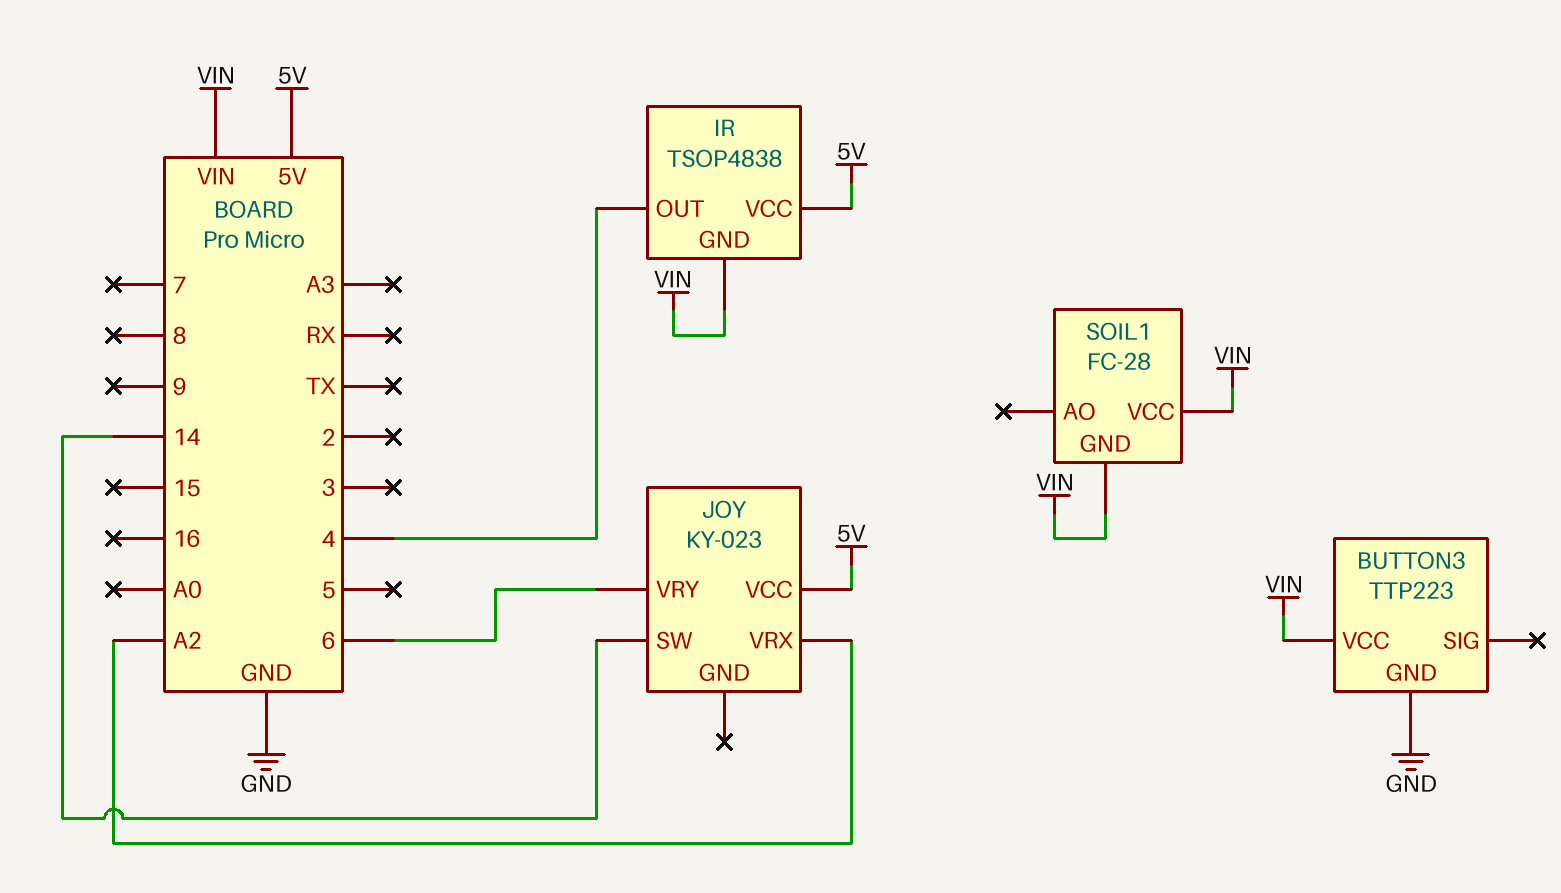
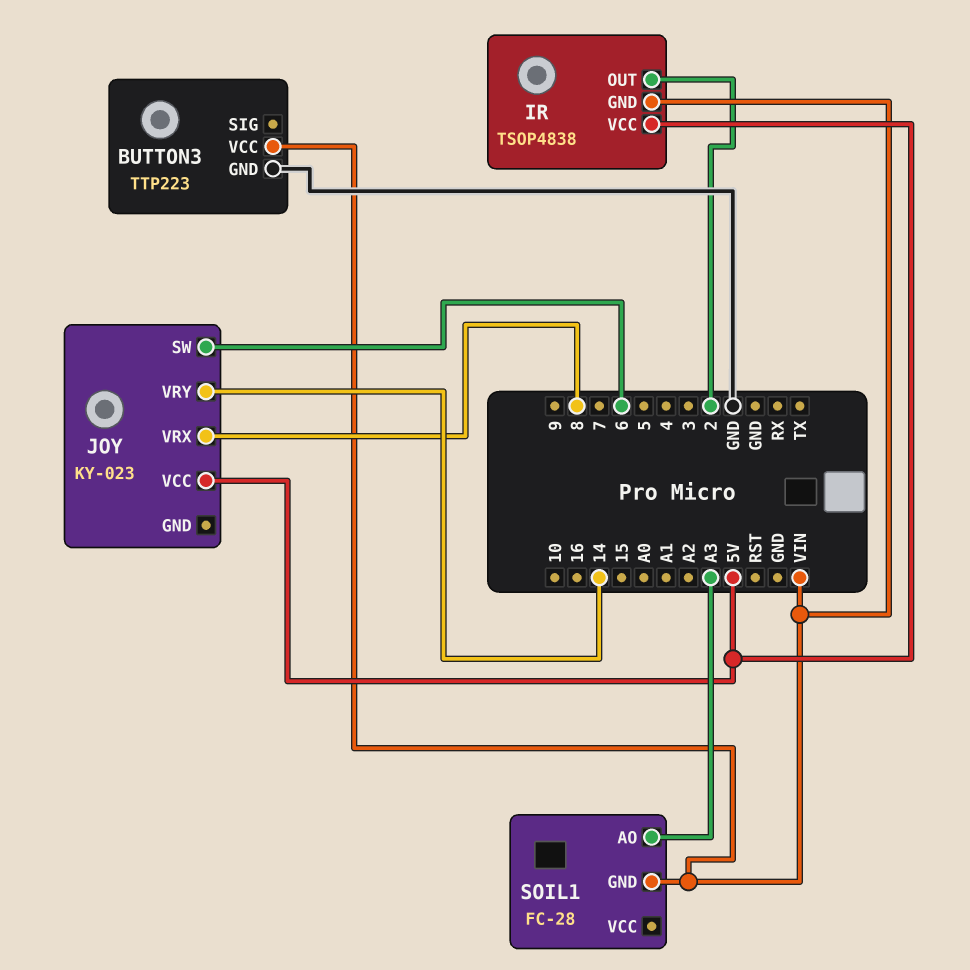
IR pin OUT: 4 -> 2
JOY pin SW: 14 -> 6
JOY pin VRX: A2 -> 8
JOY pin VRY: 6 -> 14
SOIL1 pin AO: none -> A3
SOIL1 pin VCC: VIN -> none

